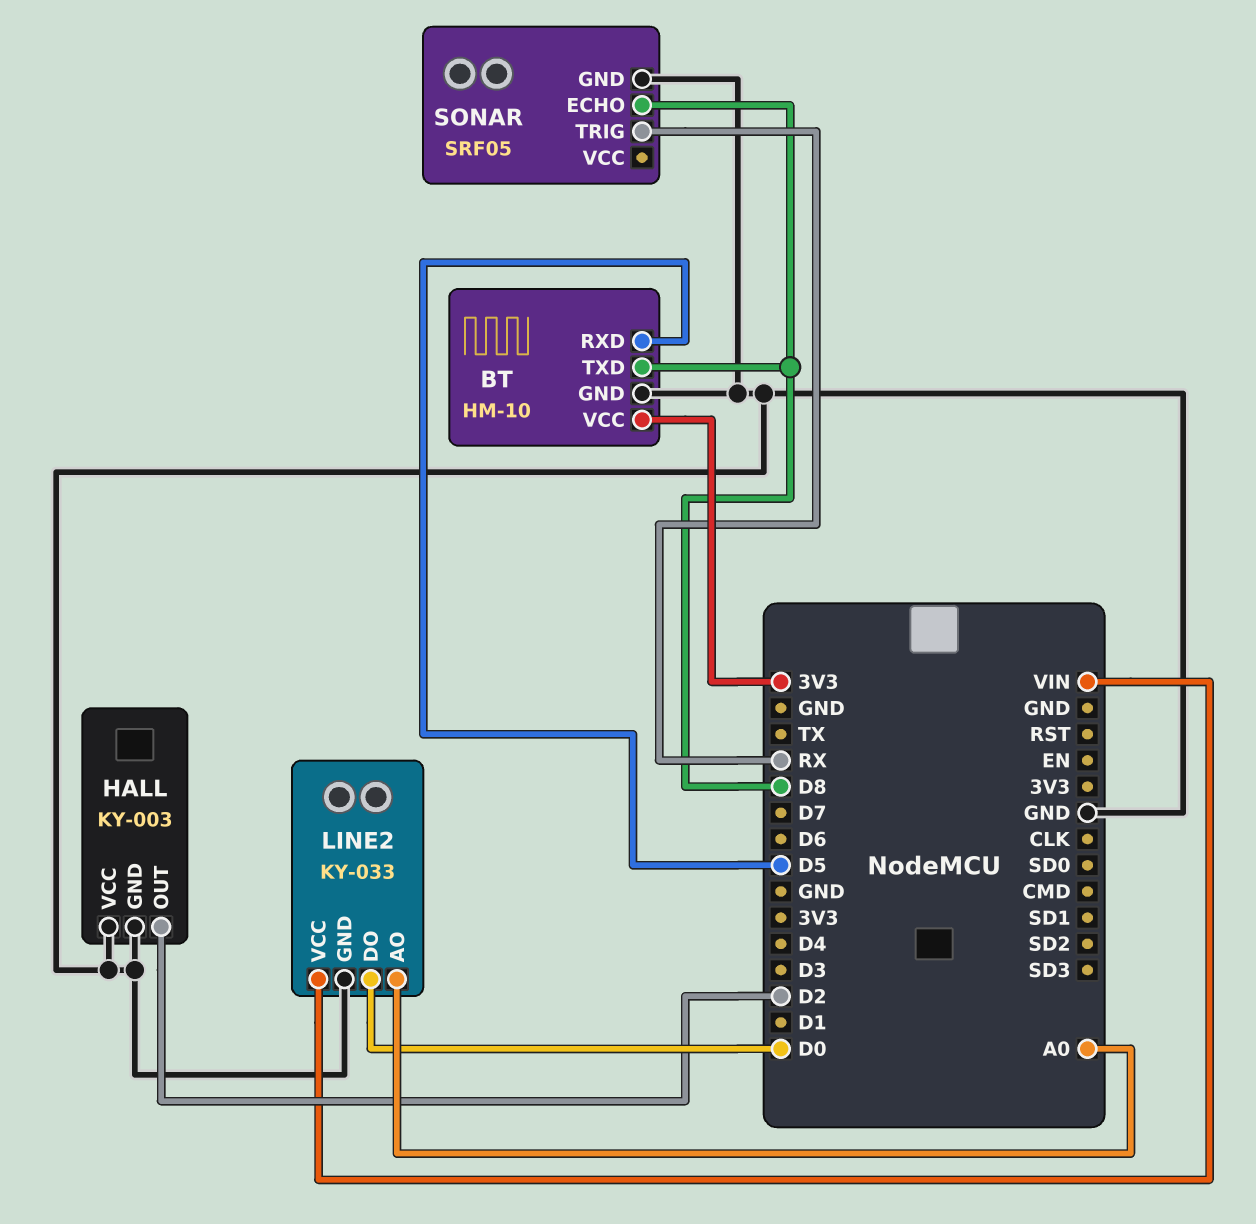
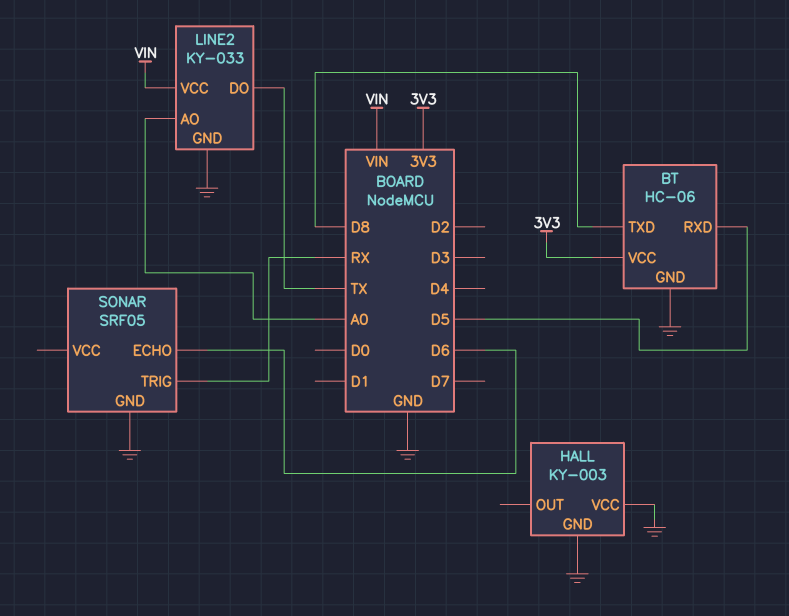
BT: HM-10 -> HC-06
HALL pin OUT: D2 -> none
LINE2 pin DO: D0 -> TX
SONAR pin ECHO: D8 -> D6

